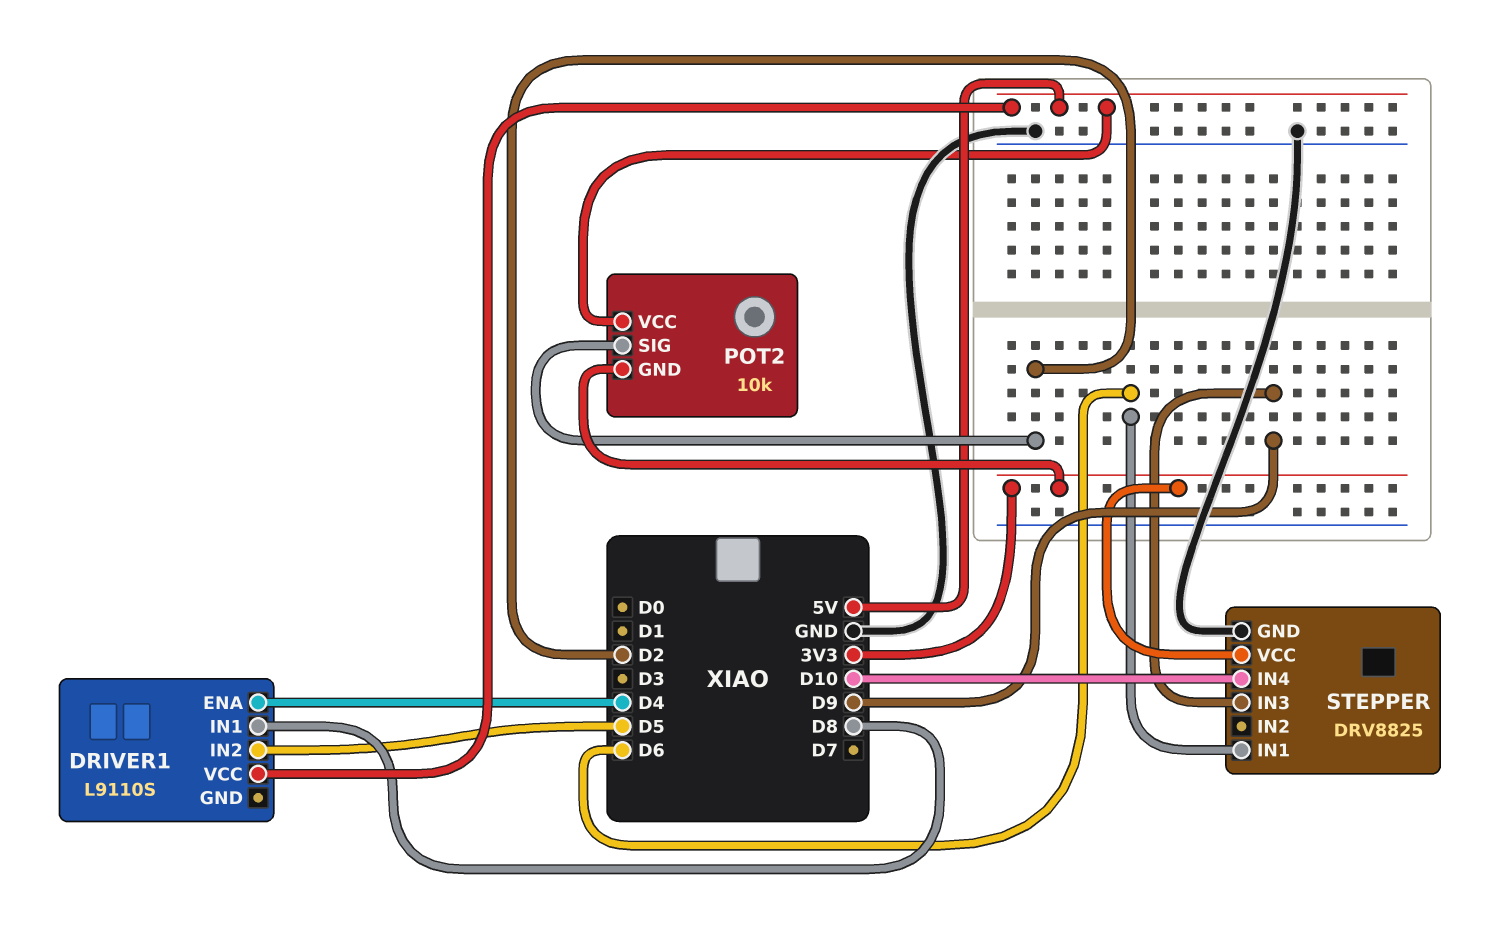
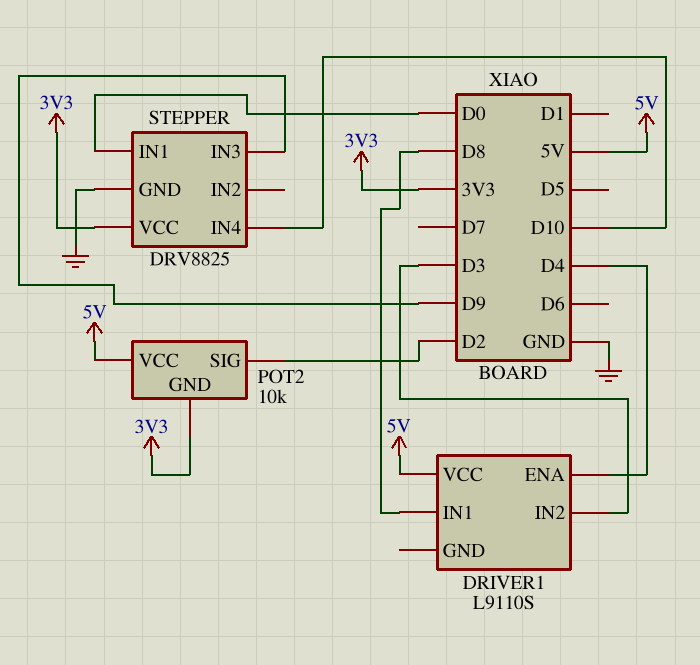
DRIVER1 pin IN2: D5 -> D3
STEPPER pin IN1: D6 -> D0

